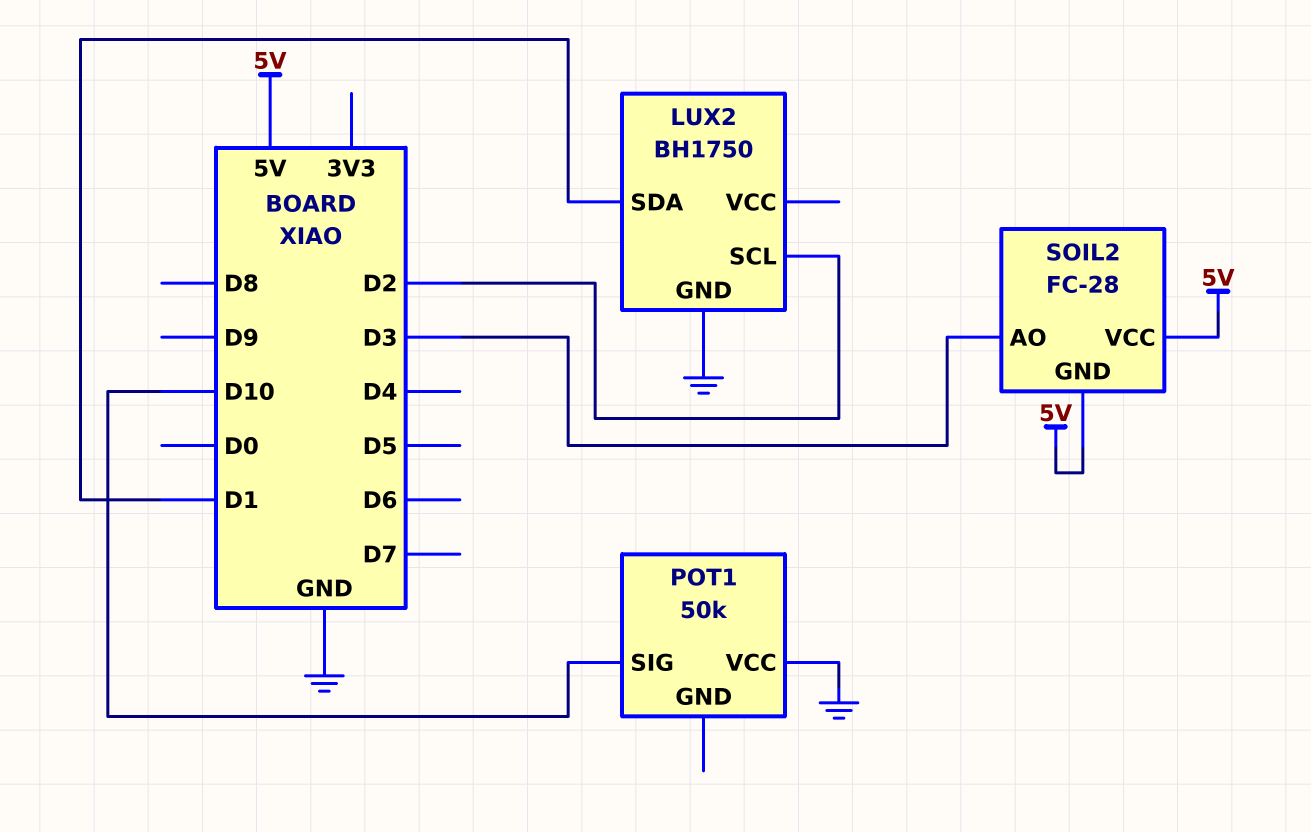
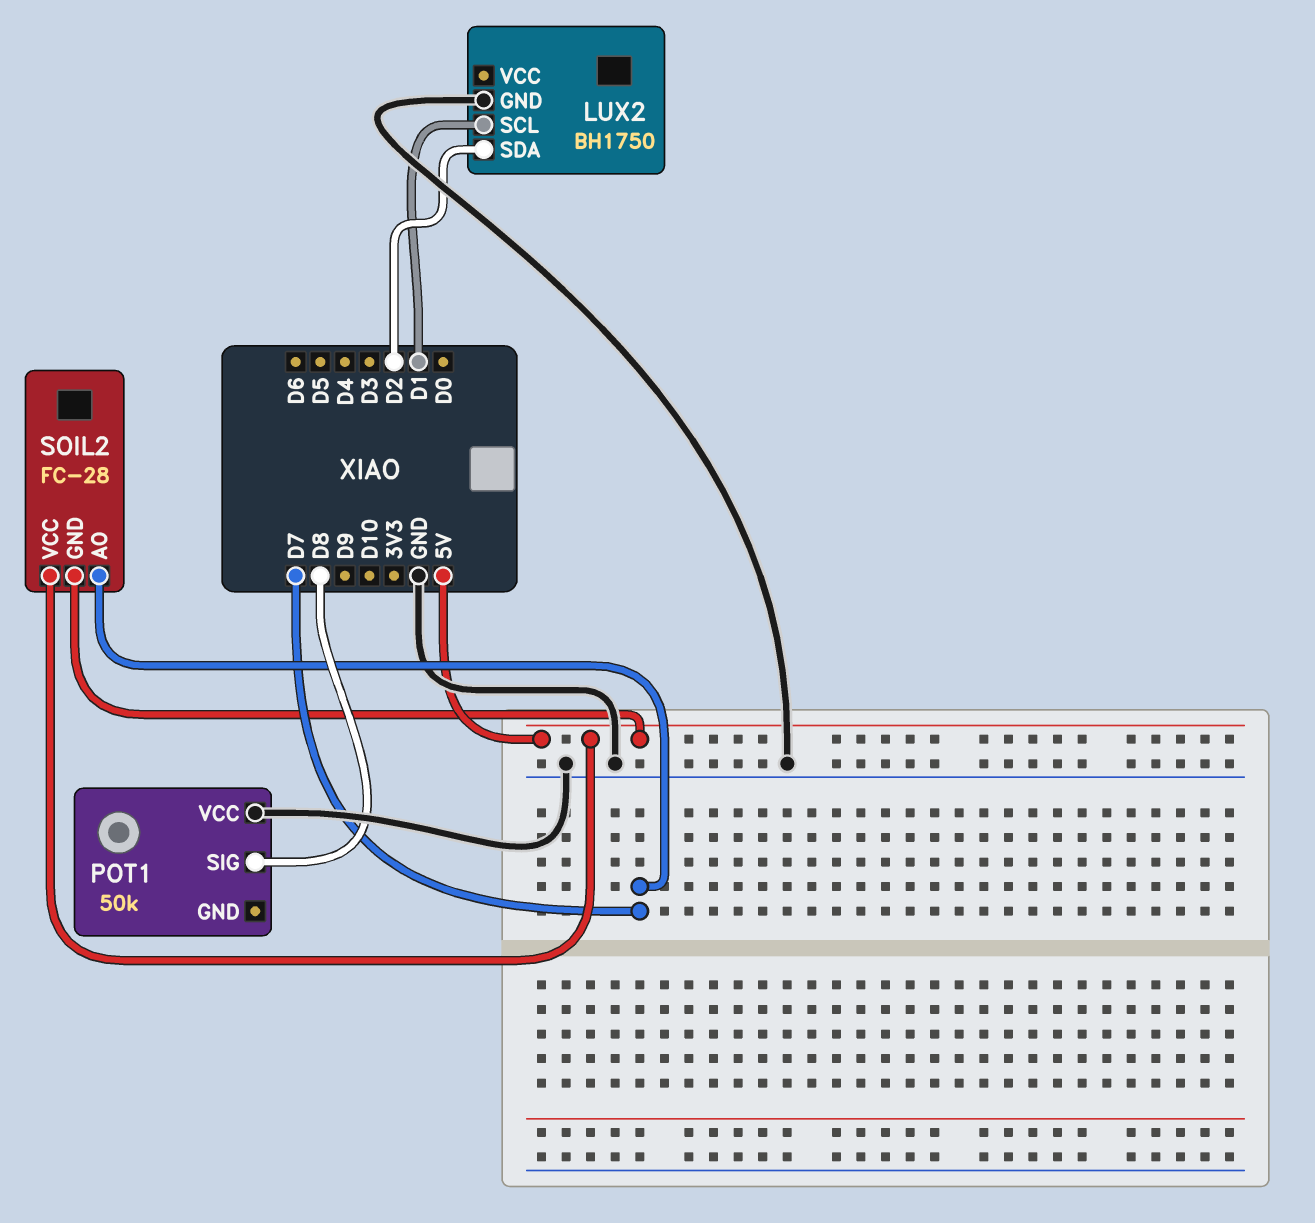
LUX2 pin SCL: D2 -> D1
LUX2 pin SDA: D1 -> D2
POT1 pin SIG: D10 -> D8
SOIL2 pin AO: D3 -> D7

